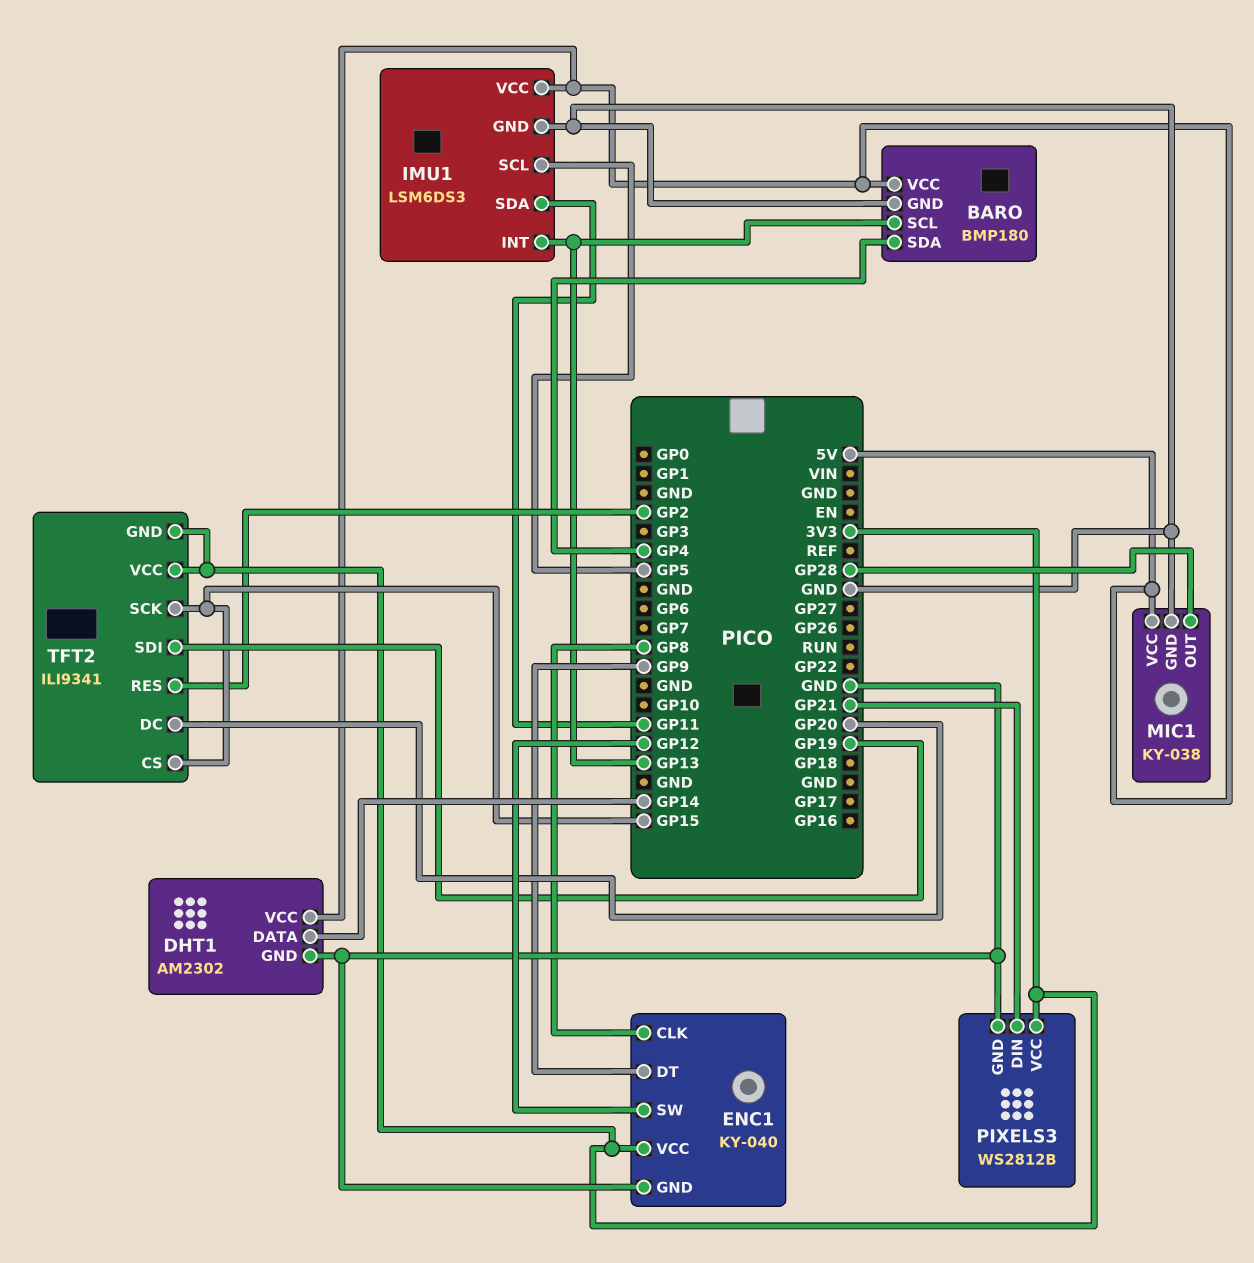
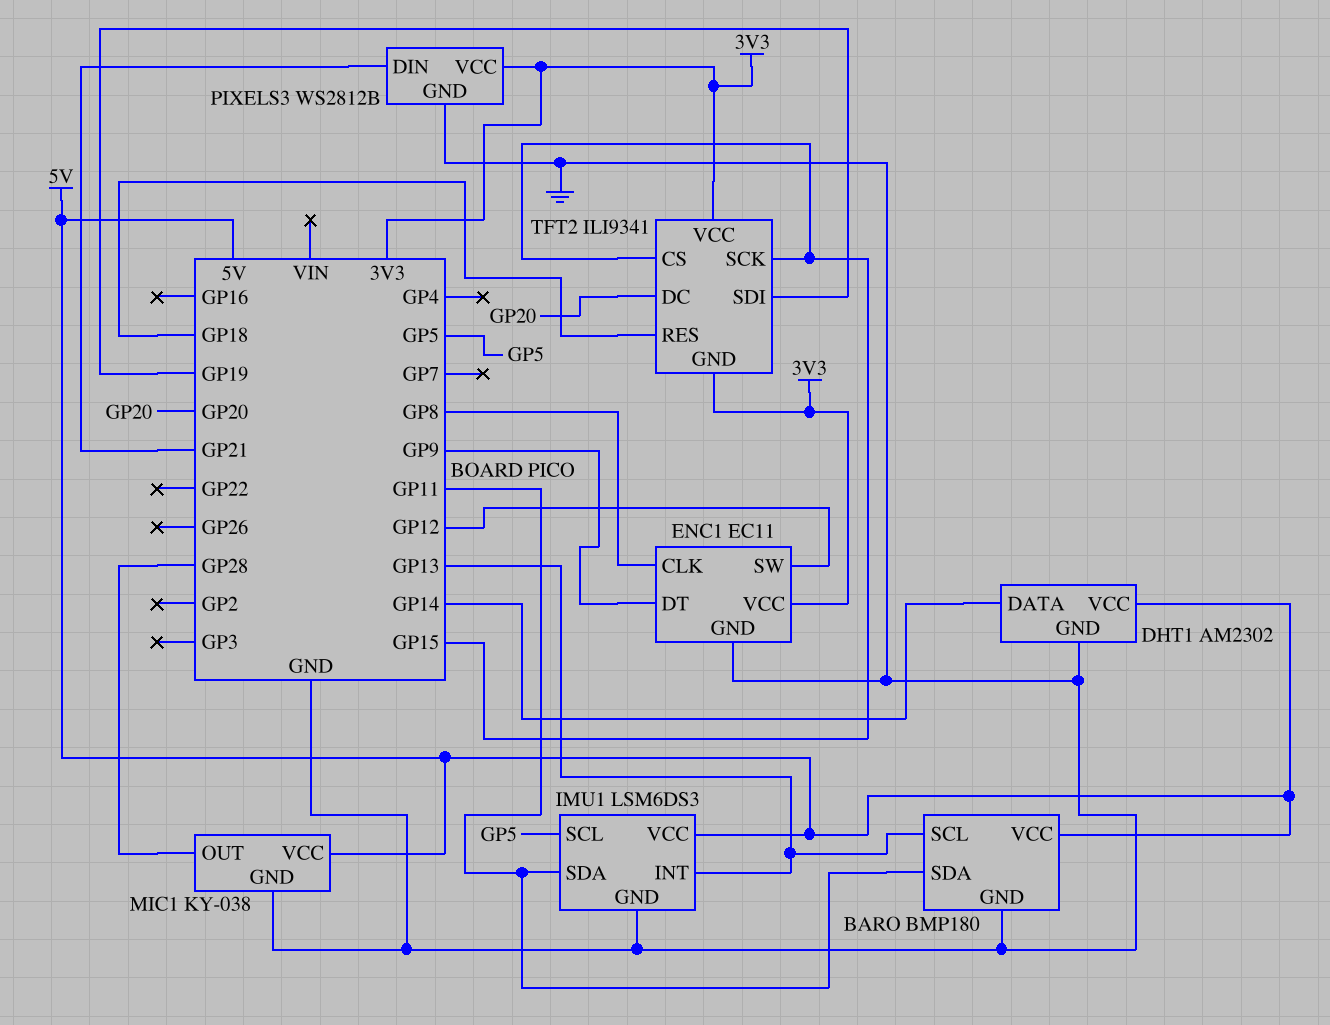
BARO pin SDA: GP4 -> GP11
ENC1: KY-040 -> EC11
TFT2 pin RES: GP2 -> GP18

